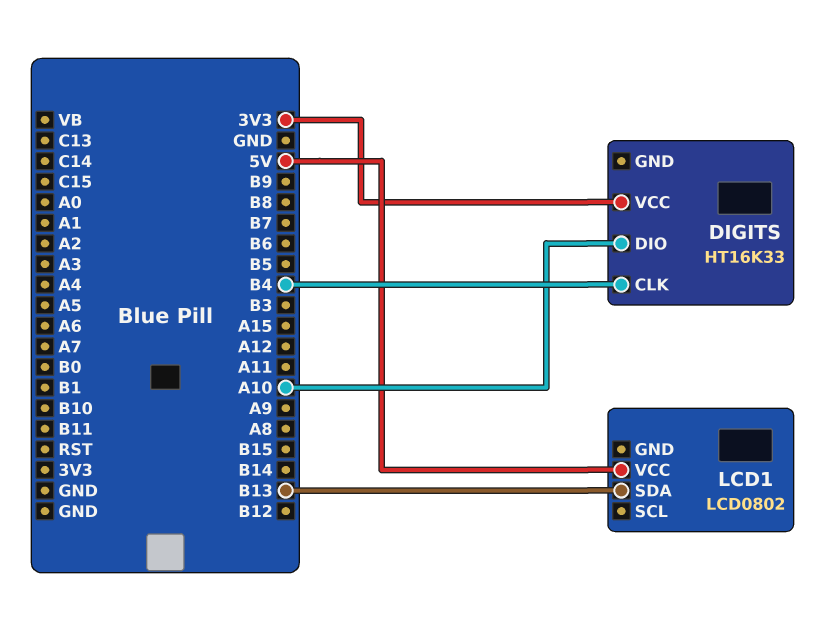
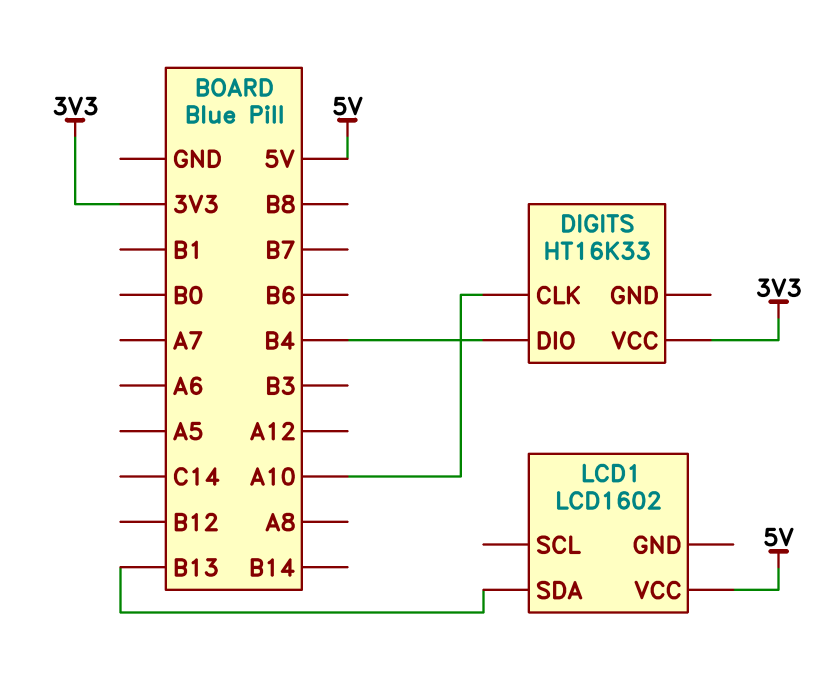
DIGITS pin CLK: B4 -> A10
DIGITS pin DIO: A10 -> B4
LCD1: LCD0802 -> LCD1602

